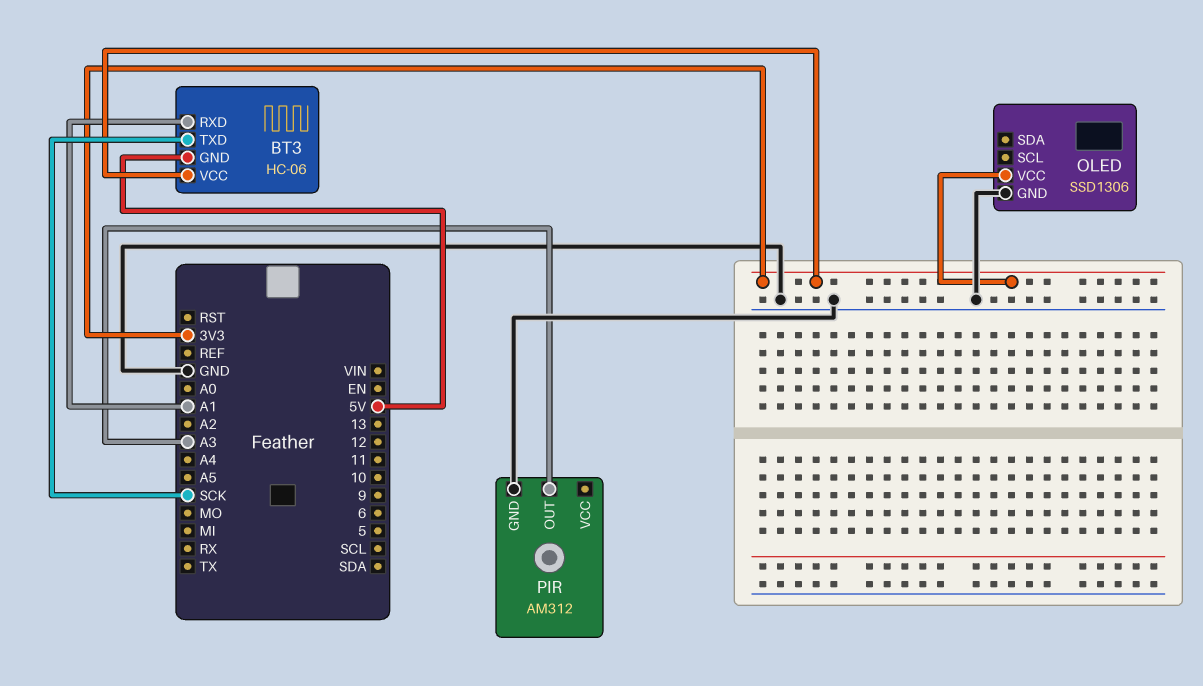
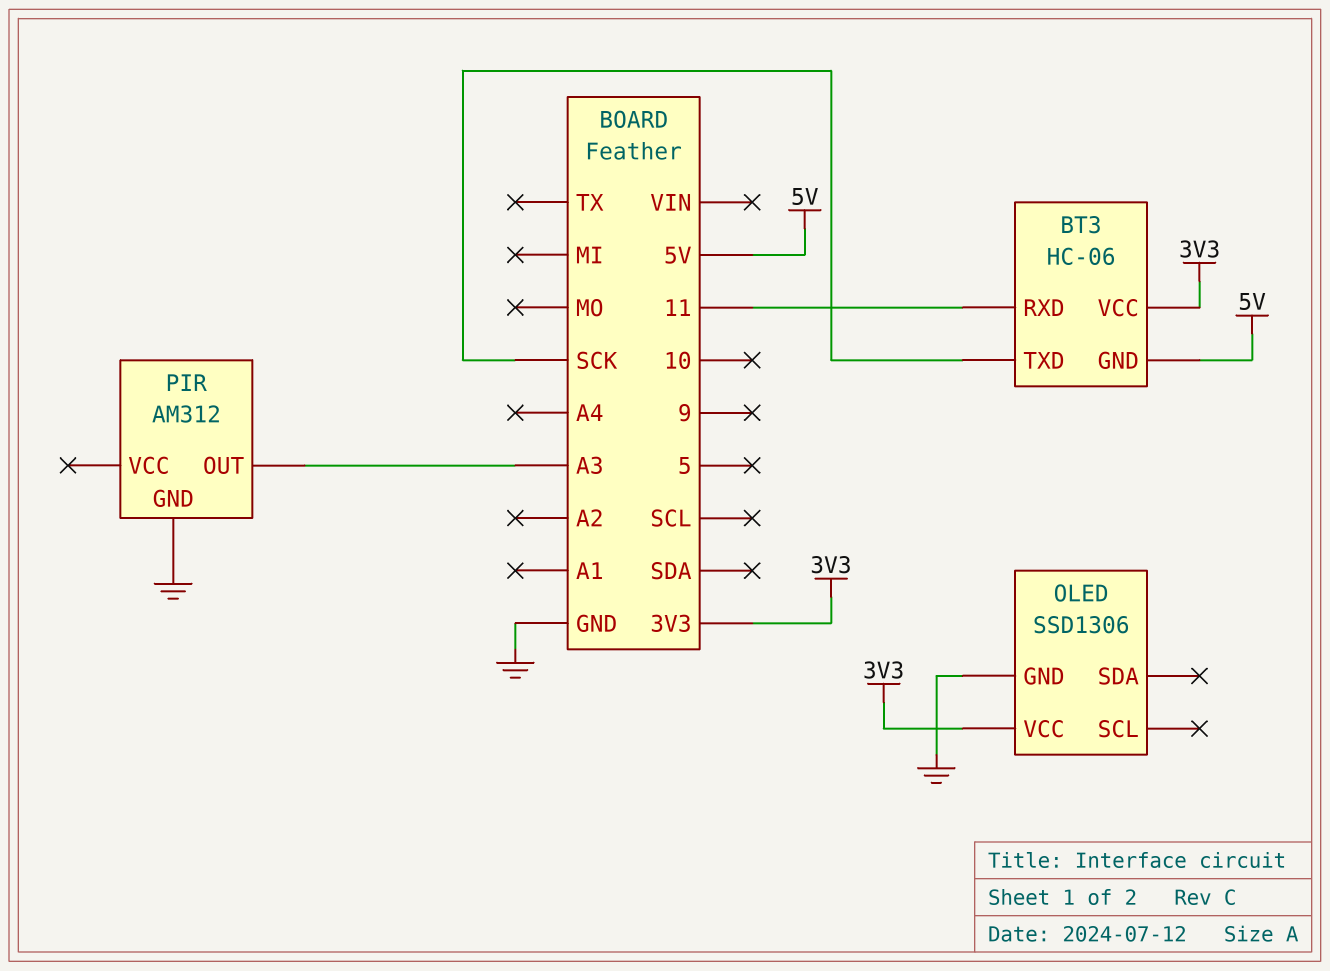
BT3 pin RXD: A1 -> 11

